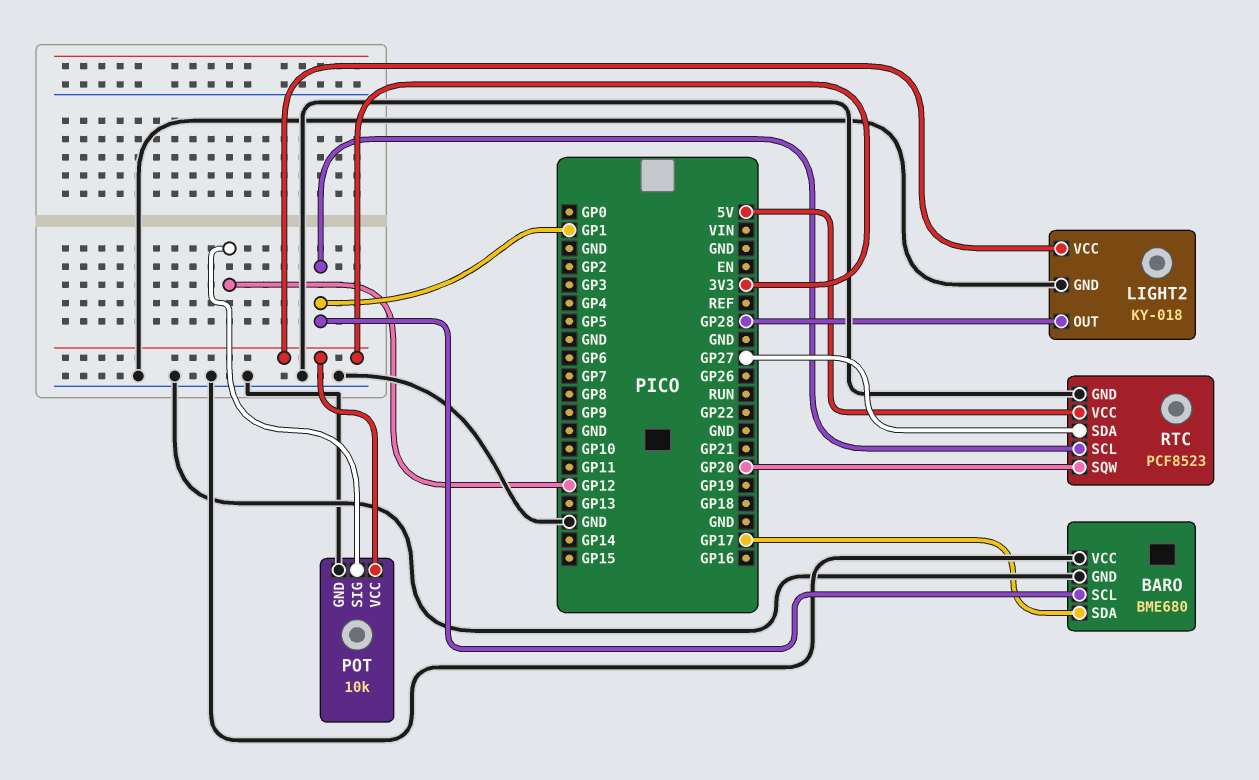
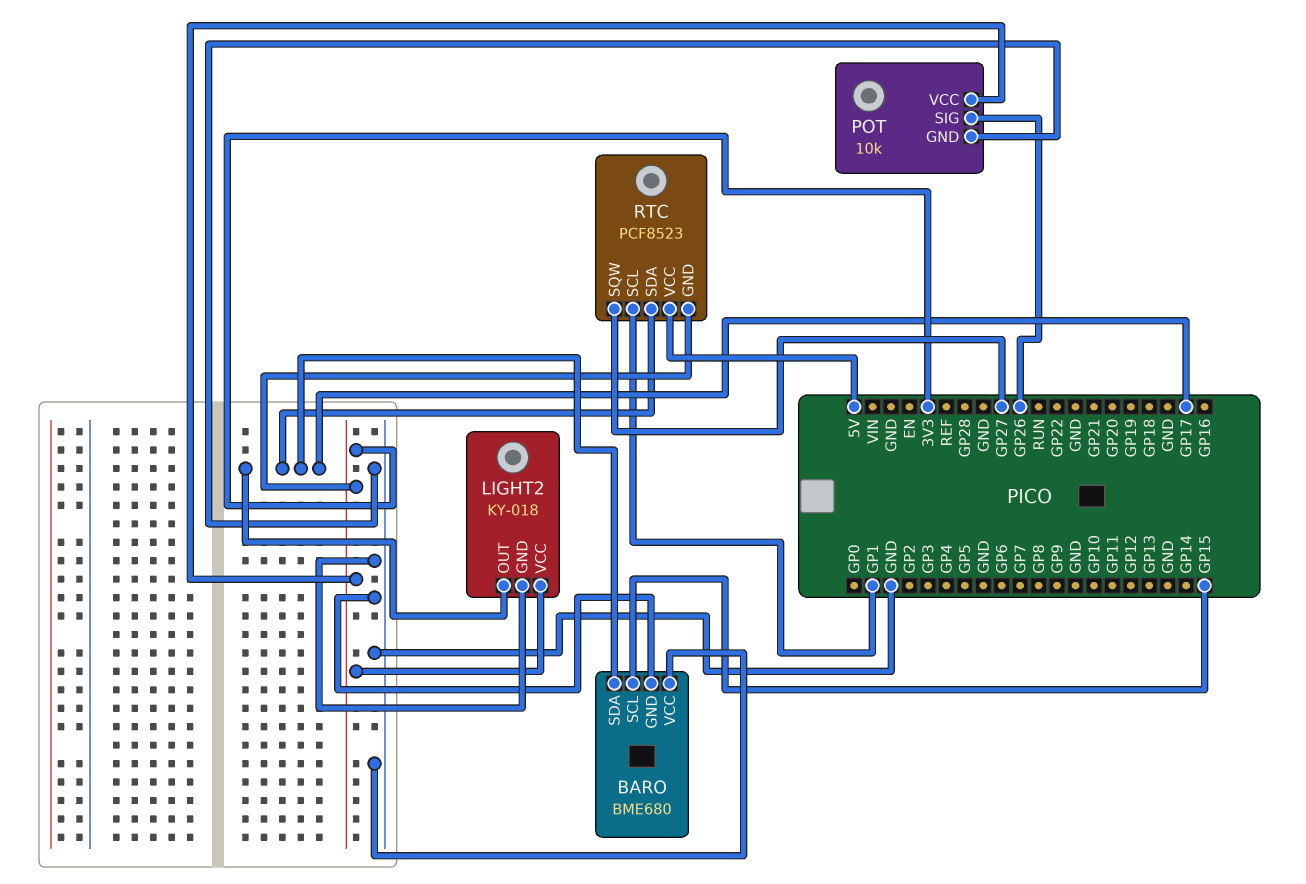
BARO pin SCL: GP1 -> GP15
LIGHT2 pin OUT: GP28 -> GP17
POT pin SIG: GP12 -> GP26
RTC pin GND: GND -> 3V3
RTC pin SDA: GP27 -> GP17
RTC pin SQW: GP20 -> GP27

